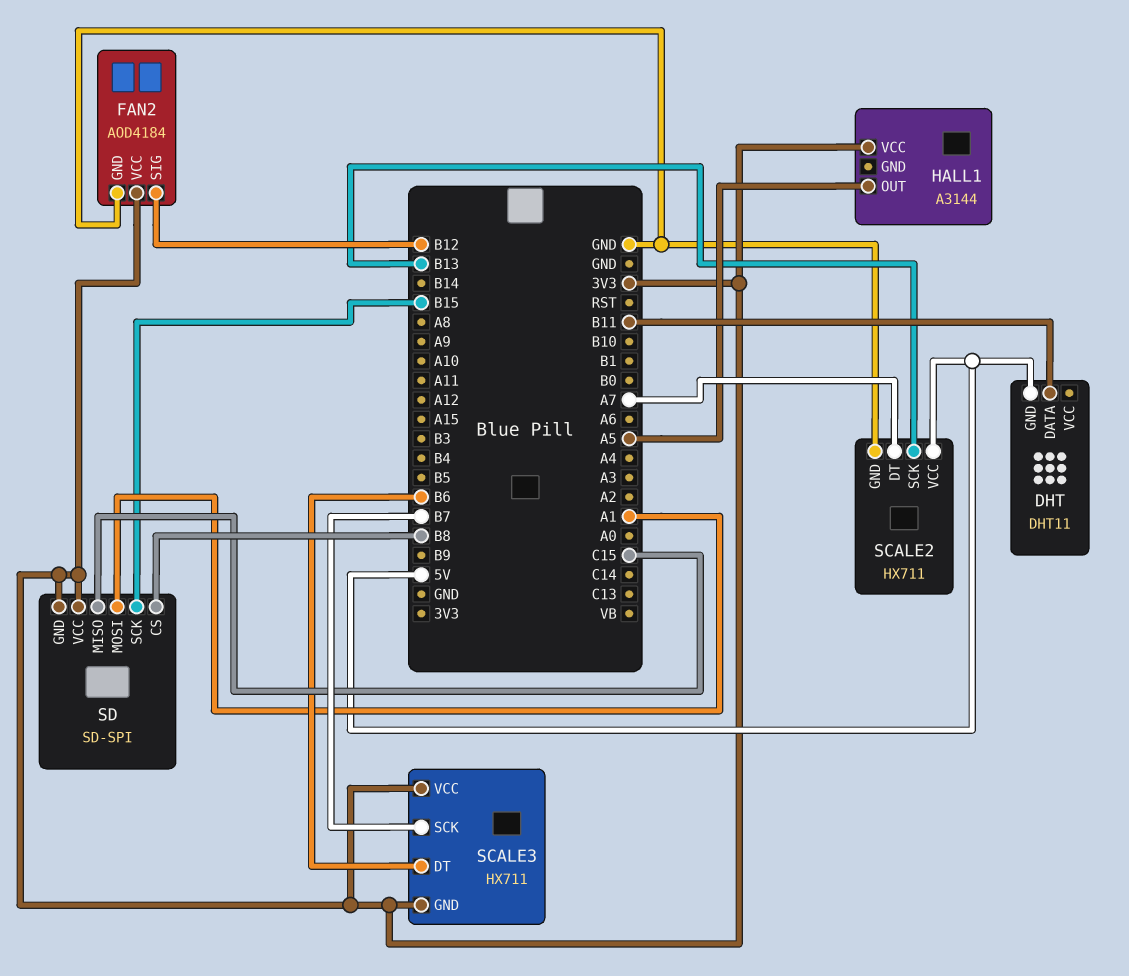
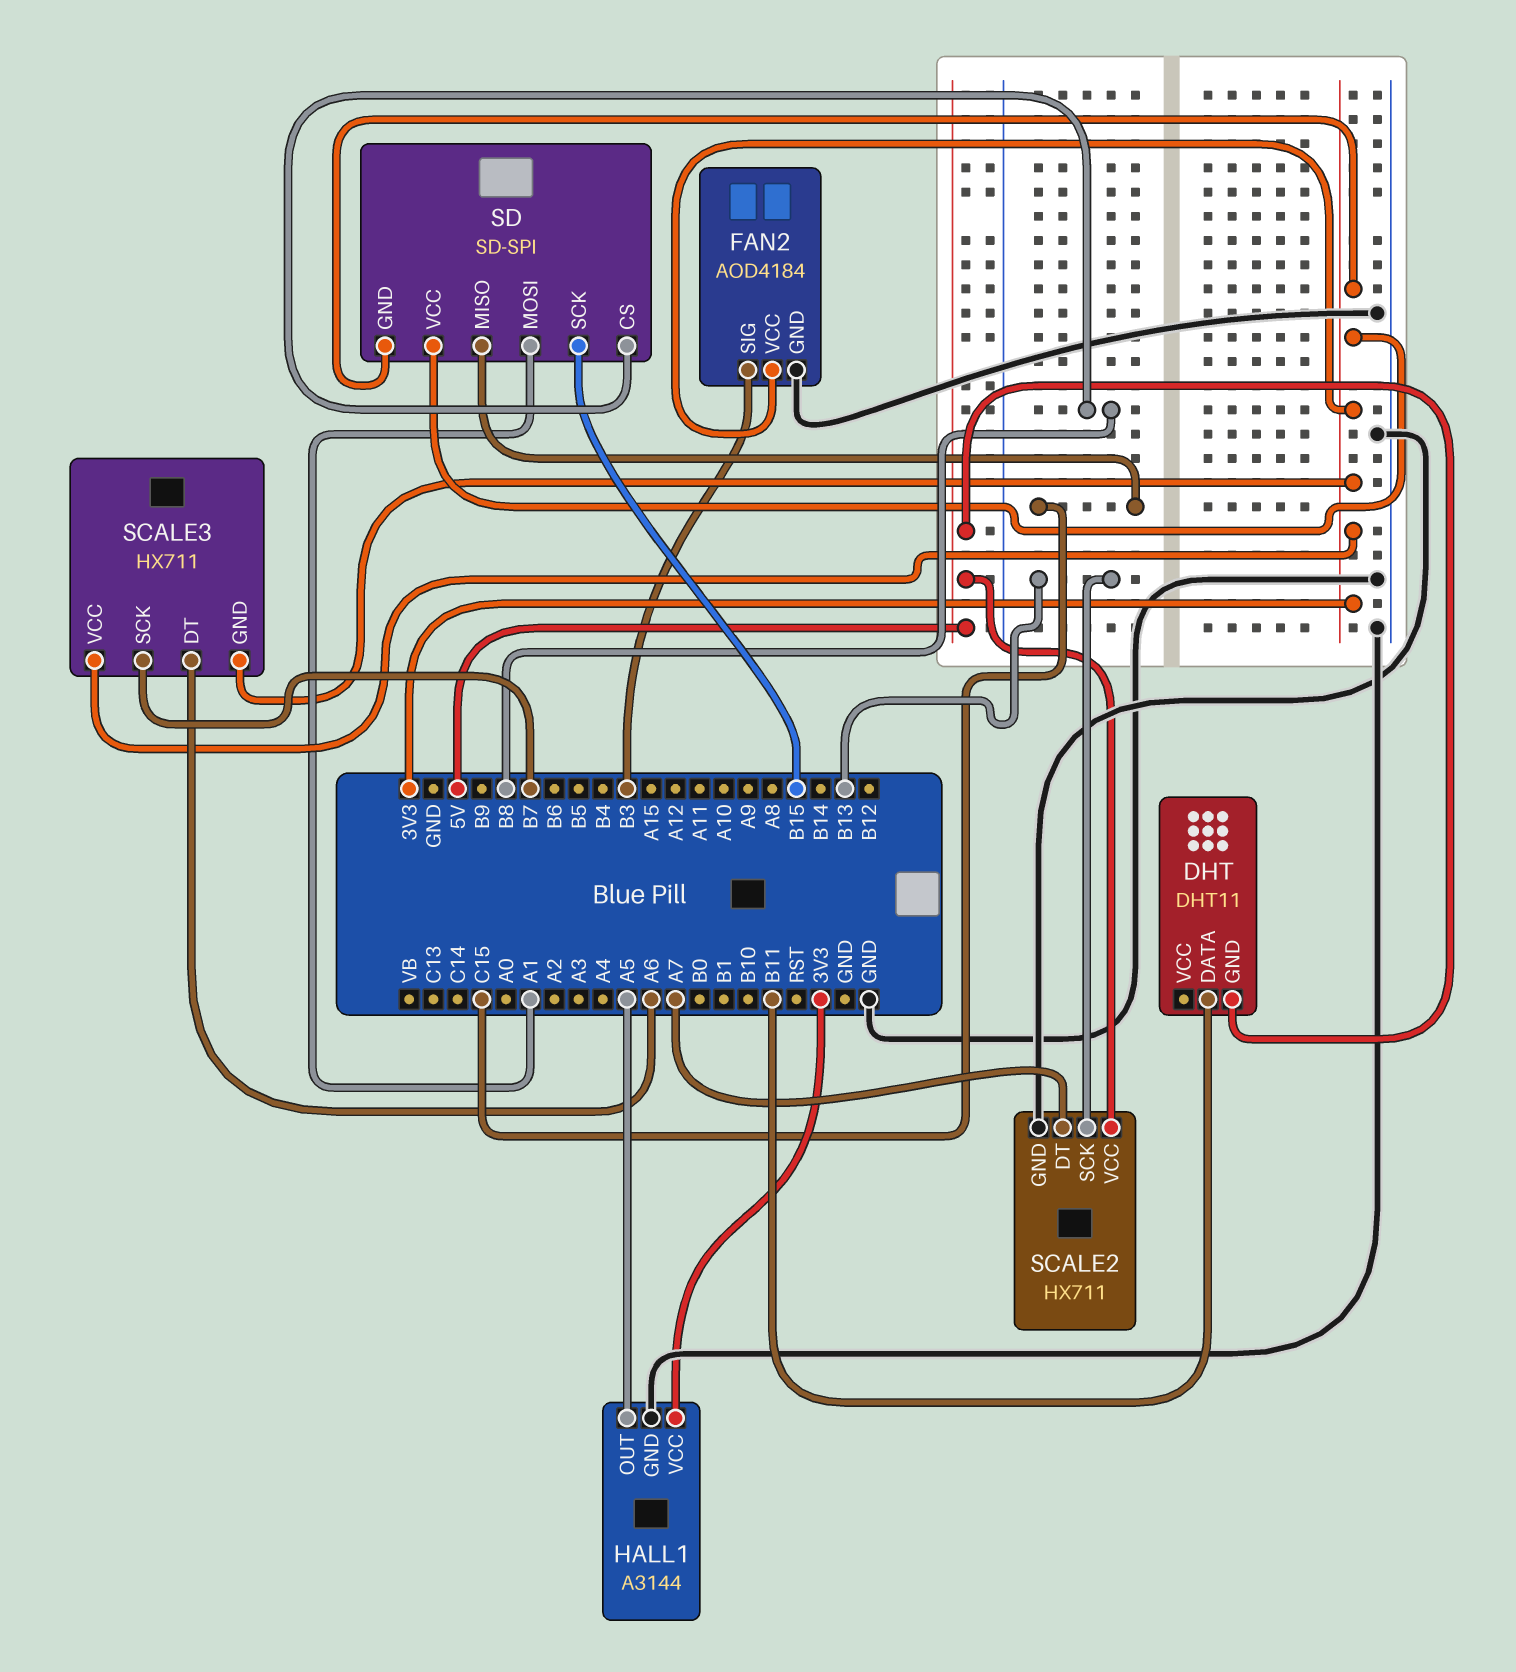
FAN2 pin SIG: B12 -> B3
HALL1 pin GND: none -> GND
SCALE3 pin DT: B6 -> A6

